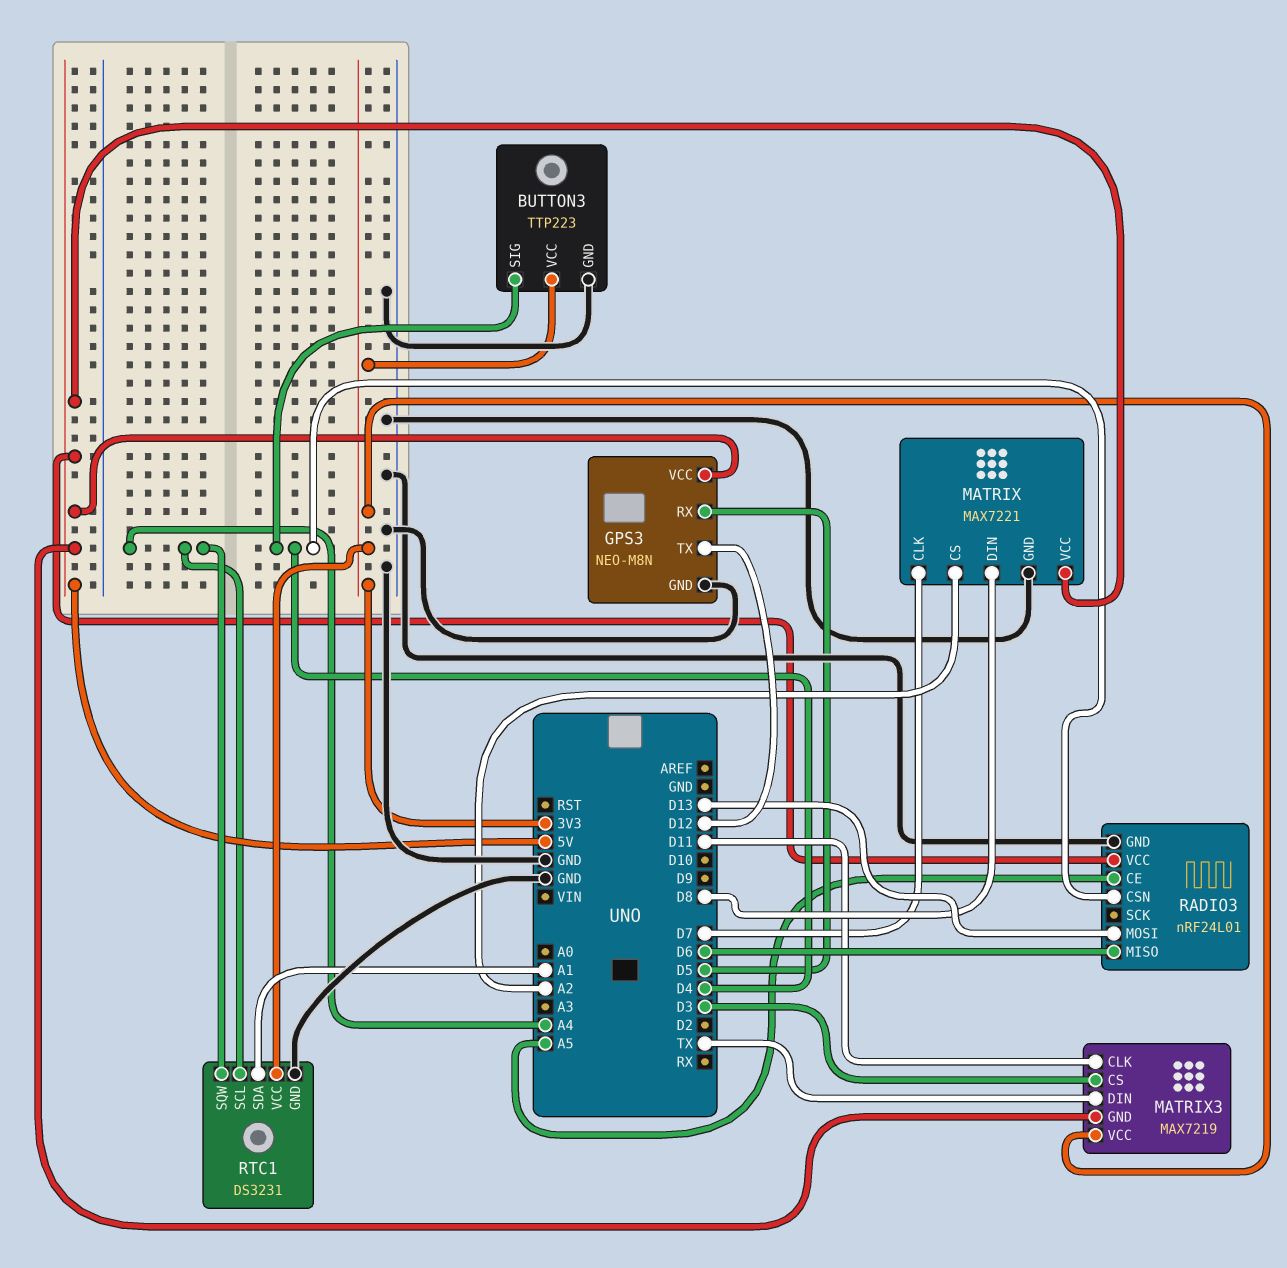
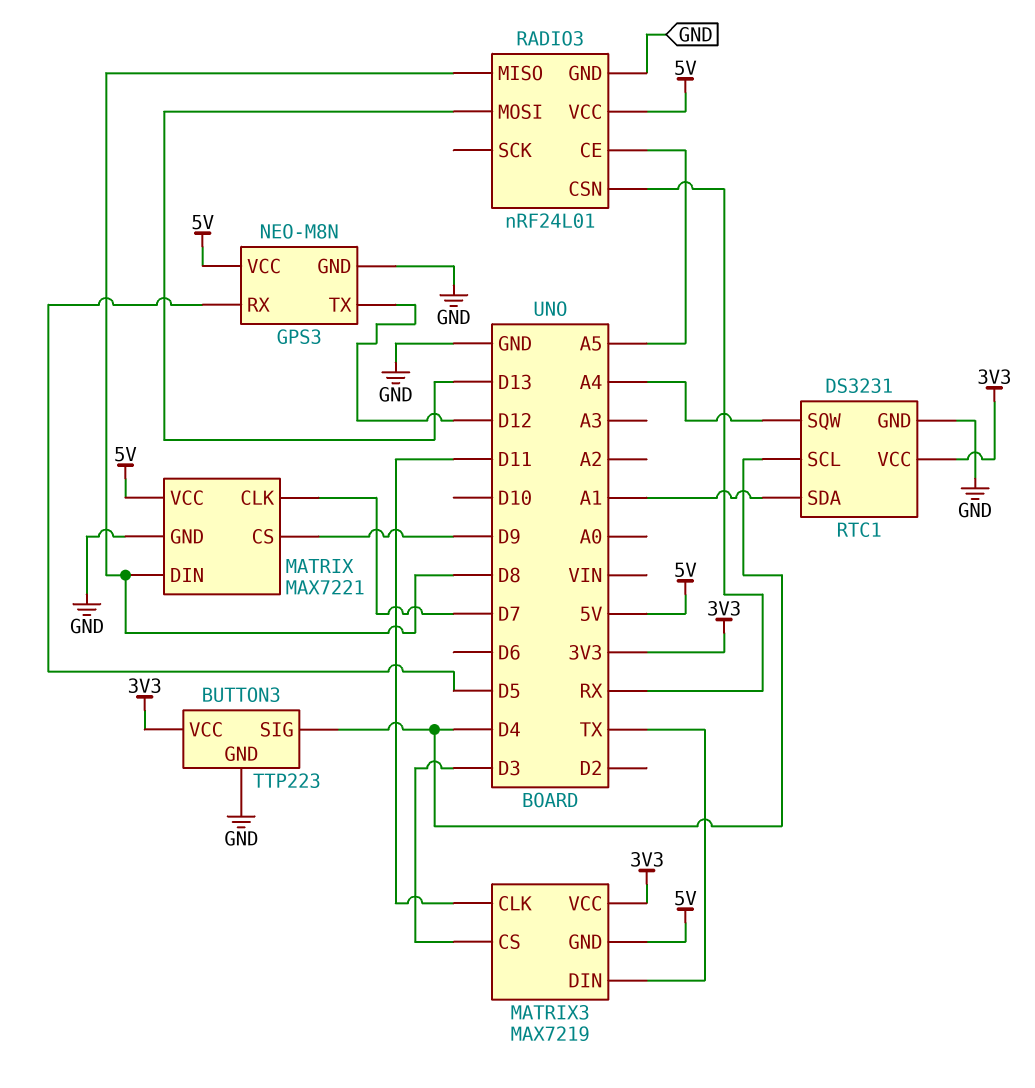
MATRIX pin CS: A2 -> D9
RADIO3 pin CSN: D4 -> RX
RADIO3 pin MISO: D6 -> D8
RTC1 pin SCL: A4 -> D4

